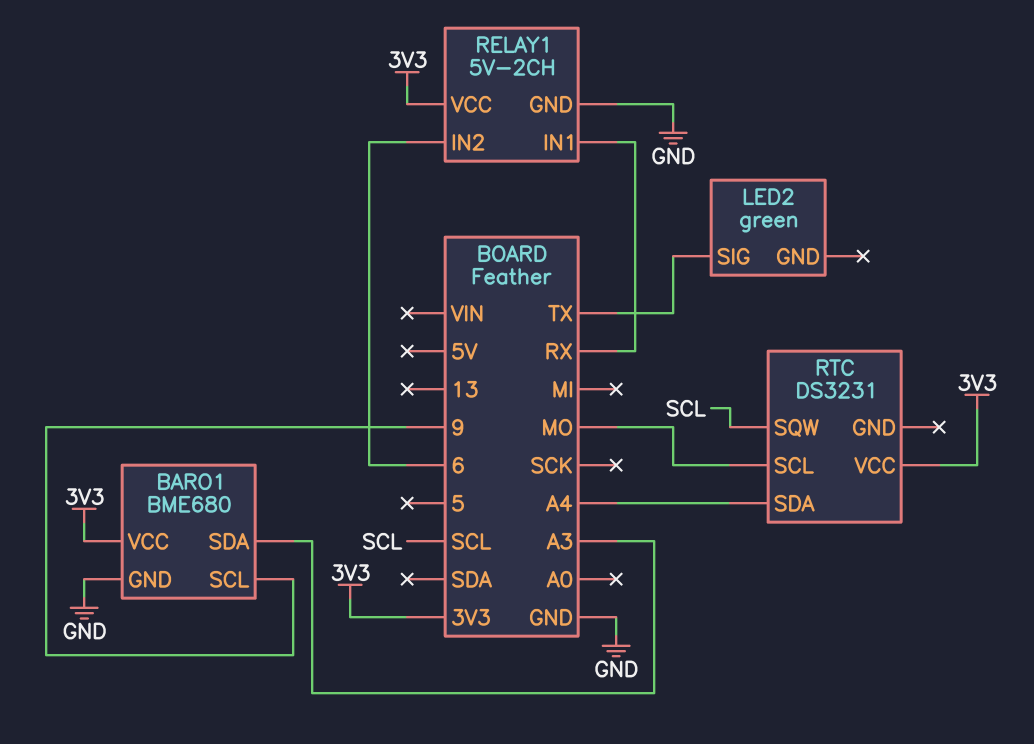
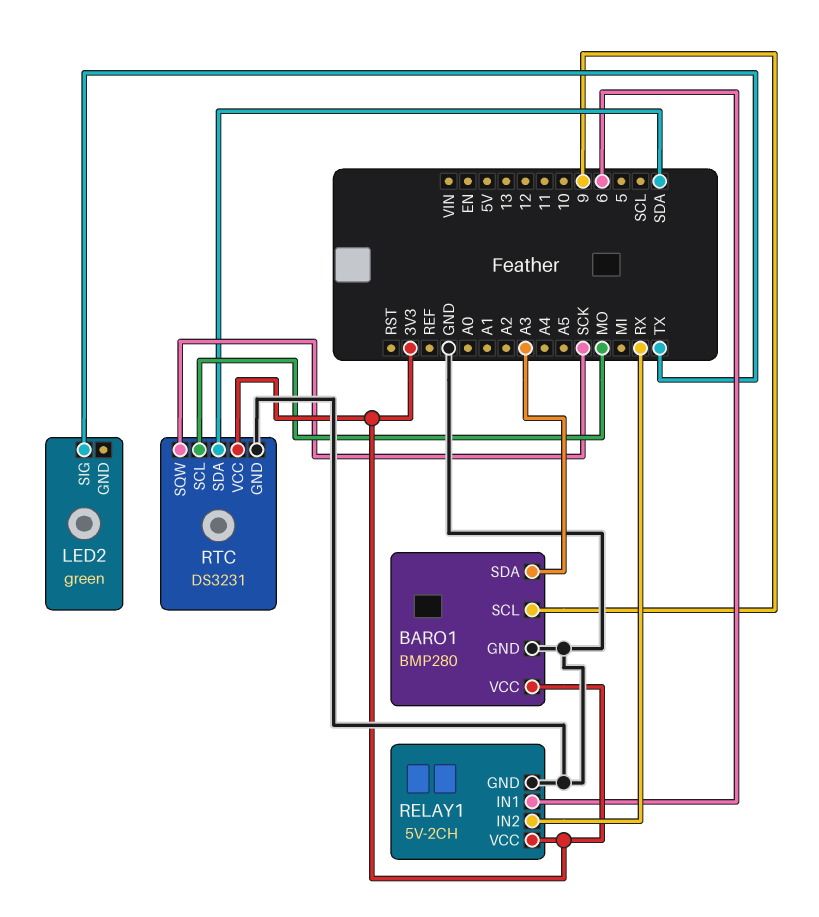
BARO1: BME680 -> BMP280
RELAY1 pin IN1: RX -> 6
RELAY1 pin IN2: 6 -> RX
RTC pin GND: none -> GND
RTC pin SDA: A4 -> SDA
RTC pin SQW: SCL -> SCK

